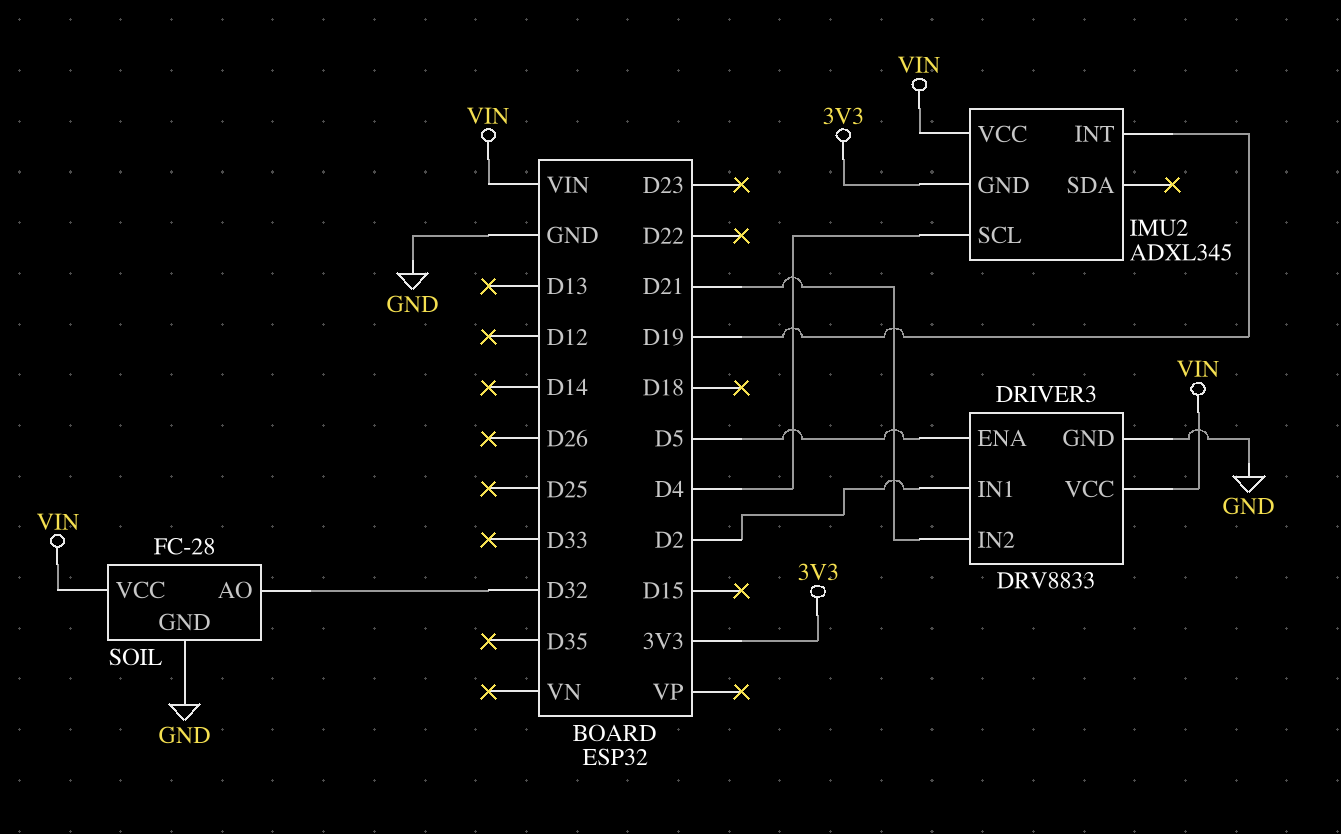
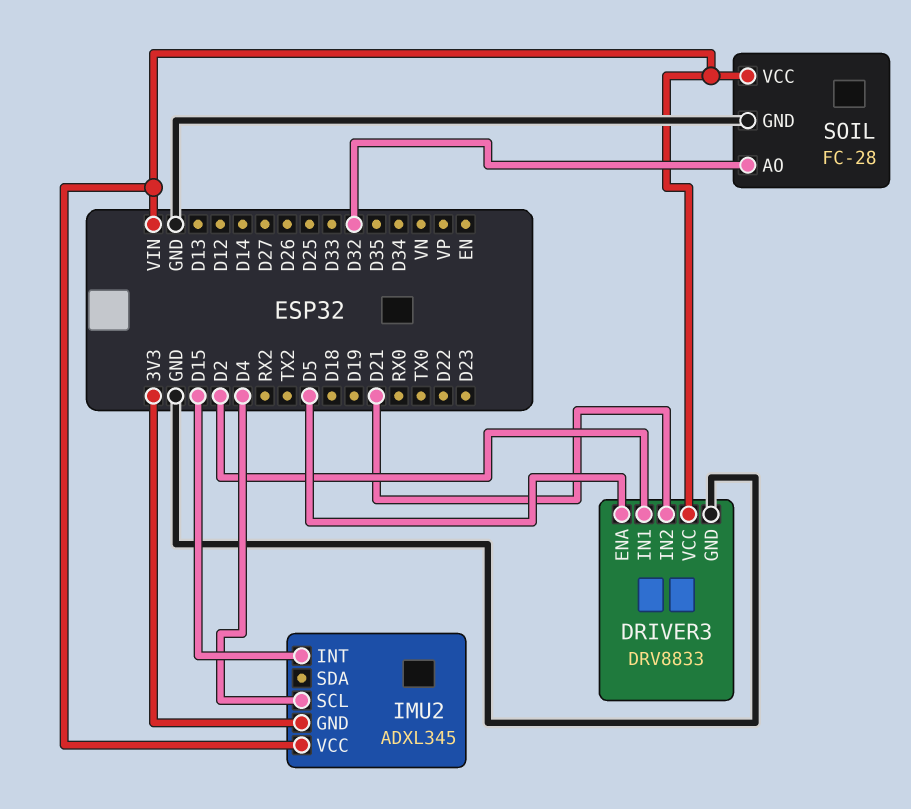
IMU2 pin INT: D19 -> D15

